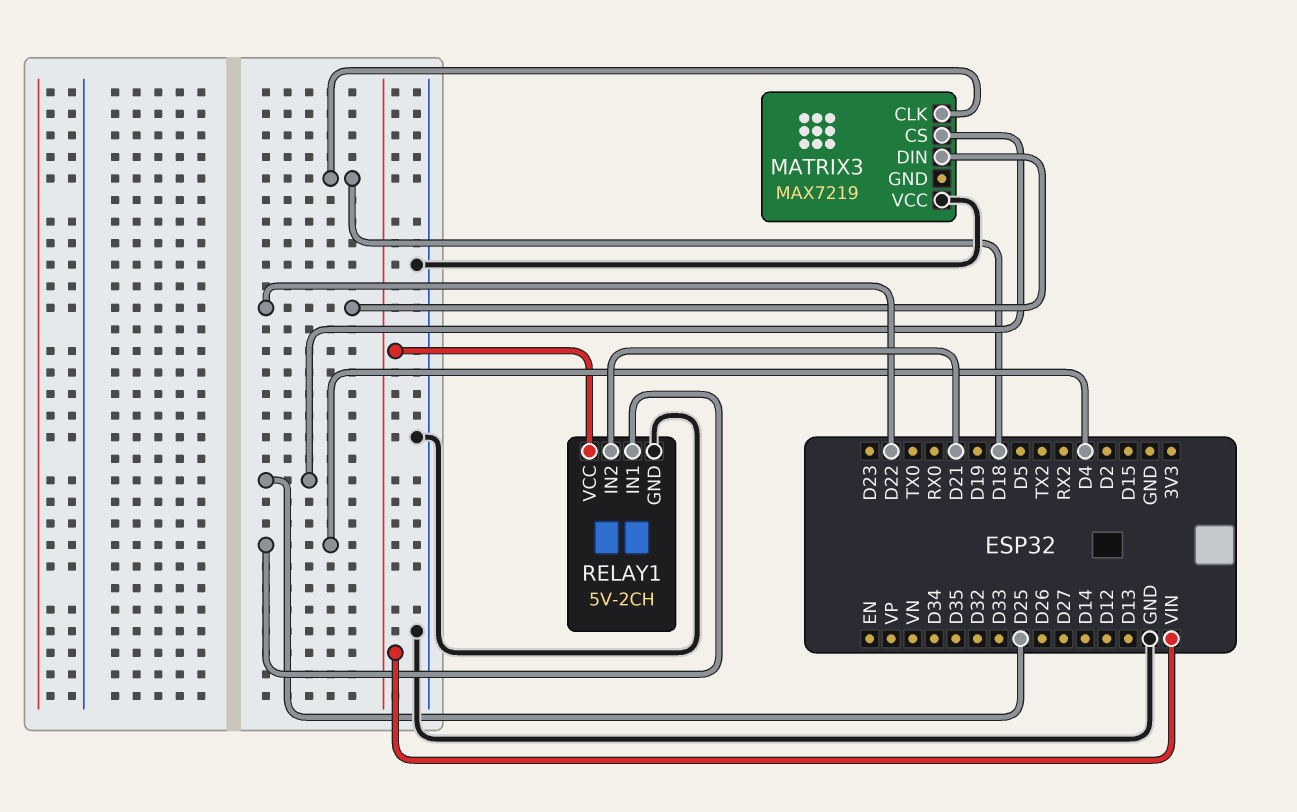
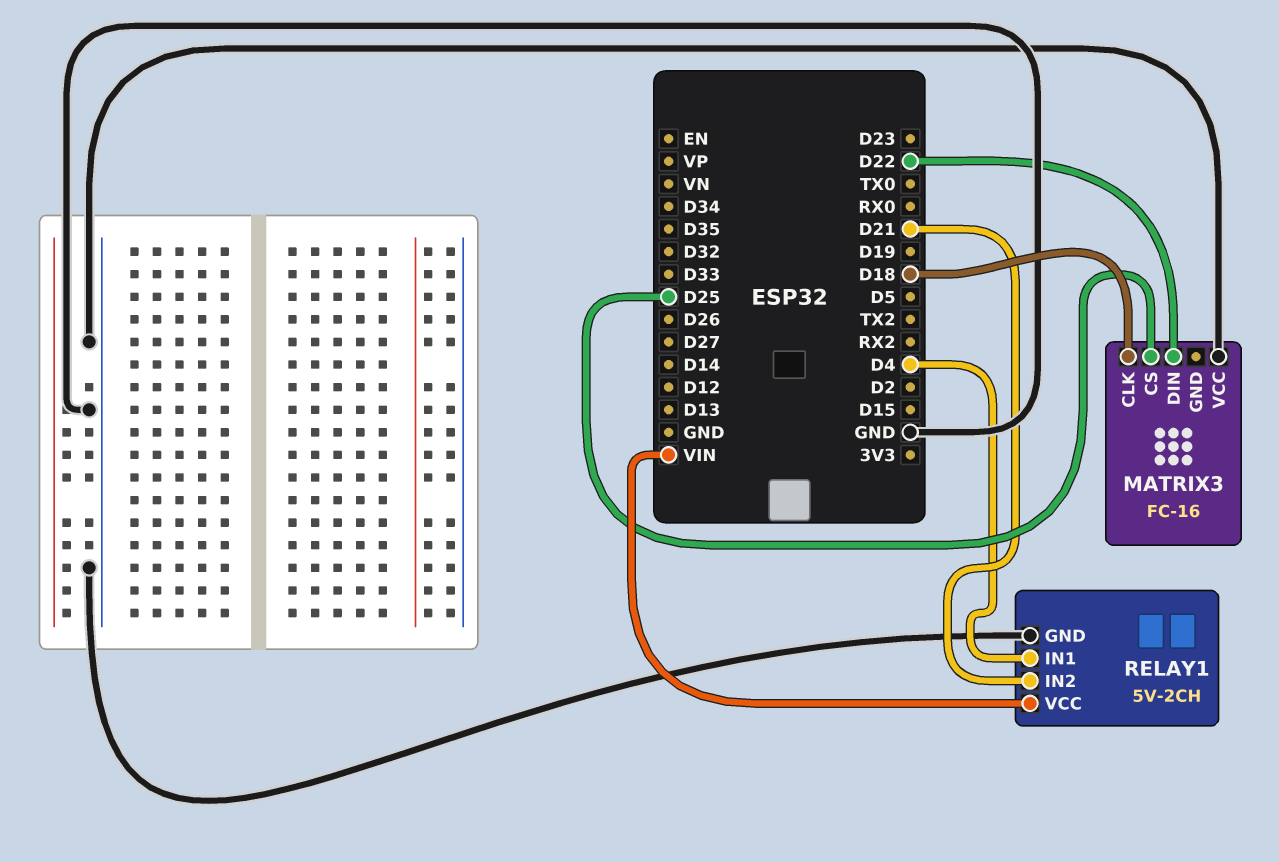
MATRIX3: MAX7219 -> FC-16

